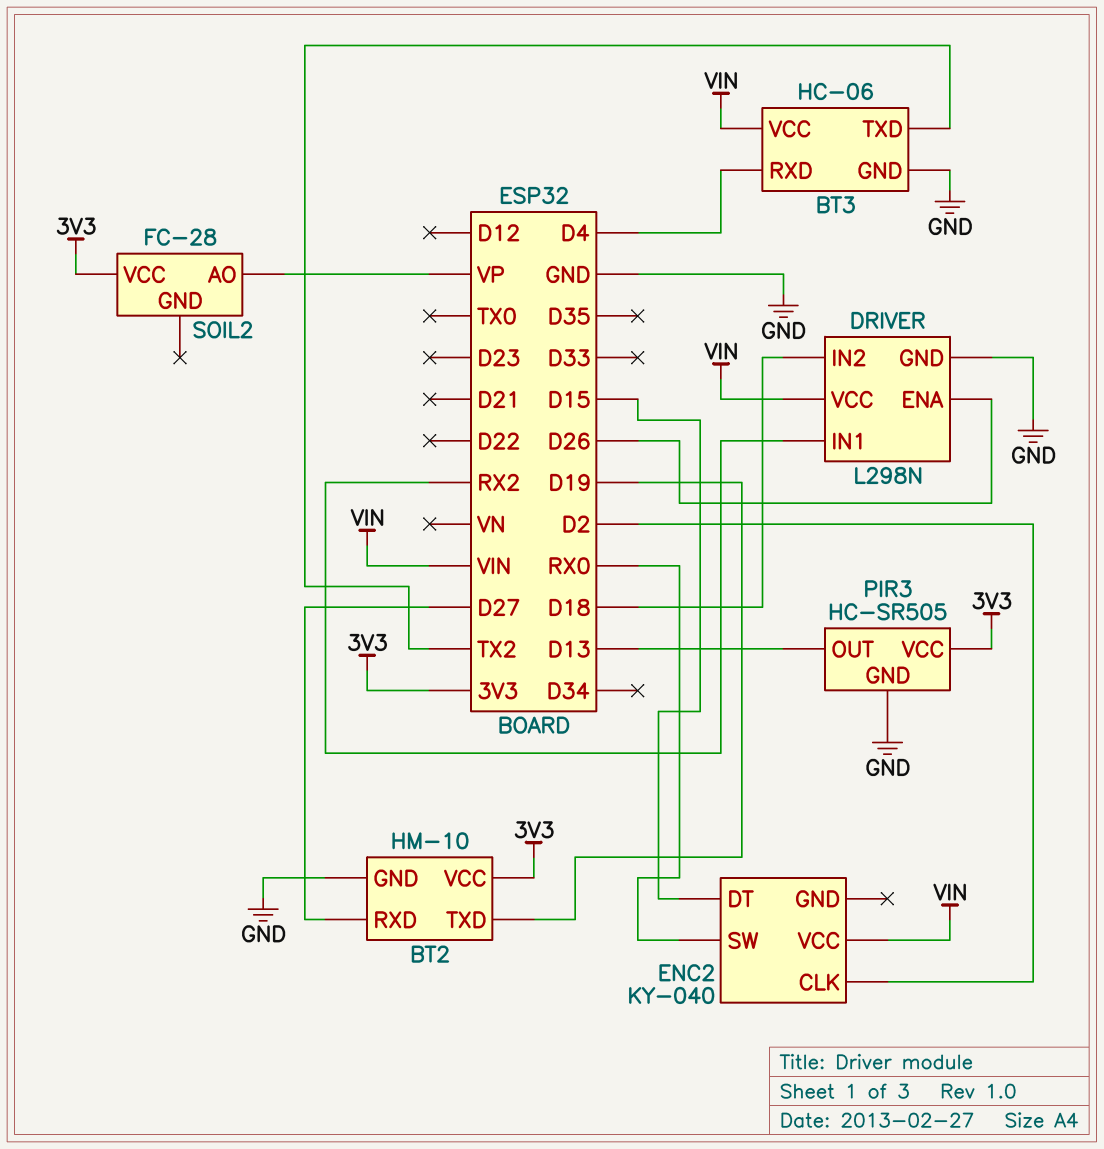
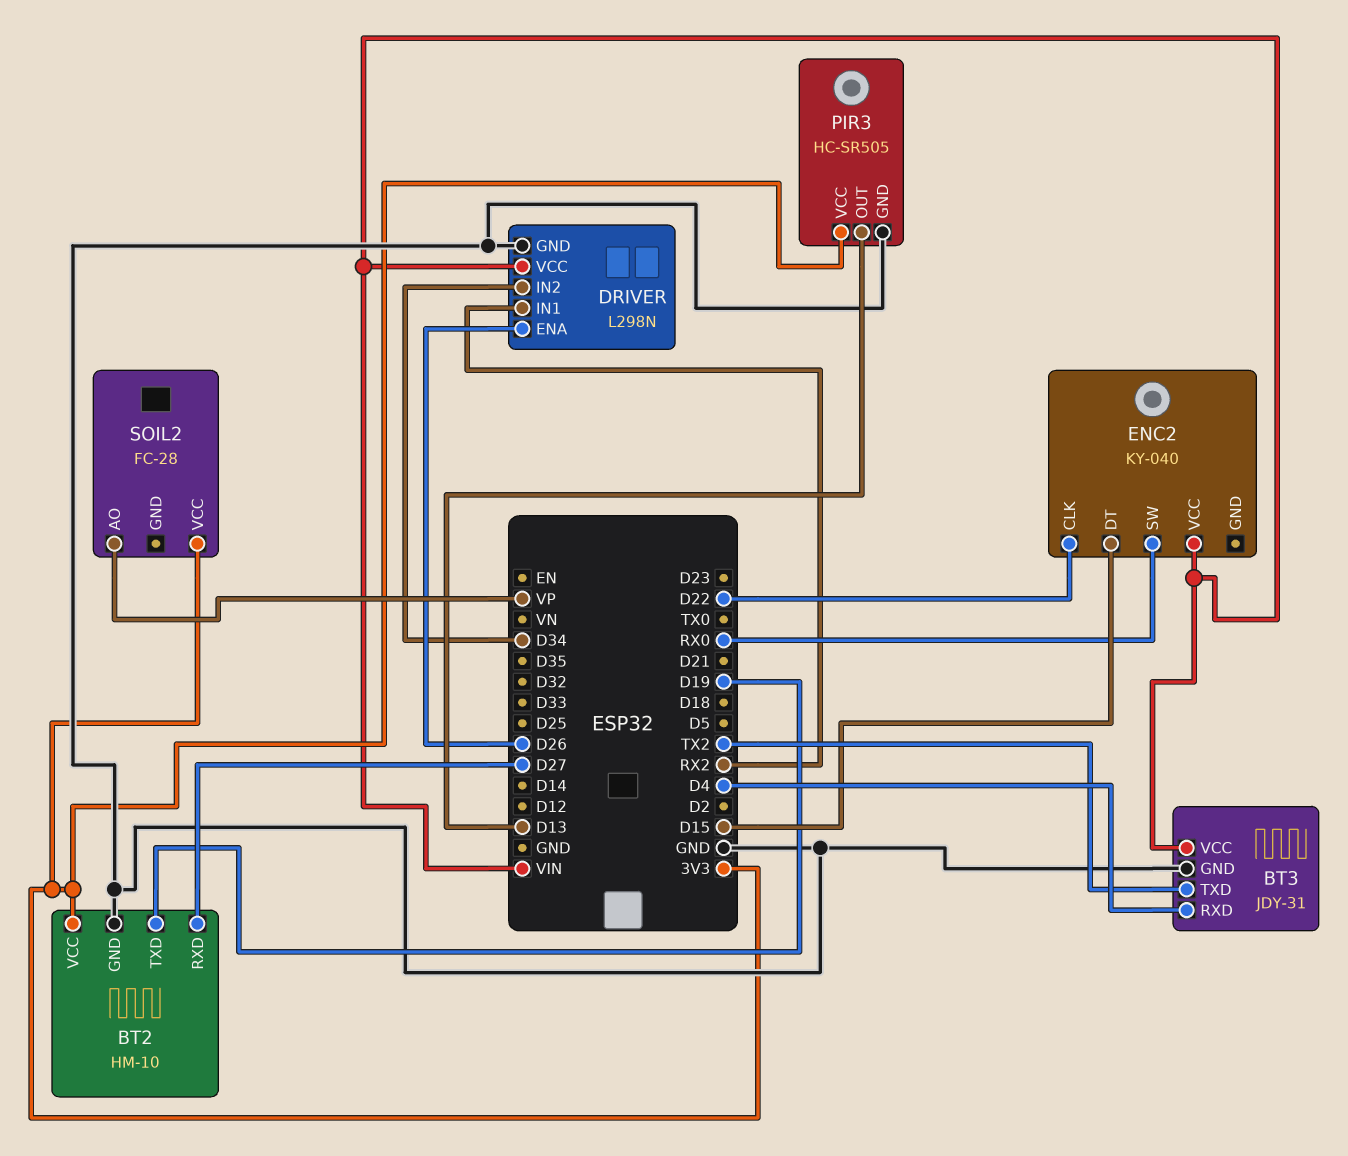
BT3: HC-06 -> JDY-31
DRIVER pin IN2: D18 -> D34
ENC2 pin CLK: D2 -> D22

